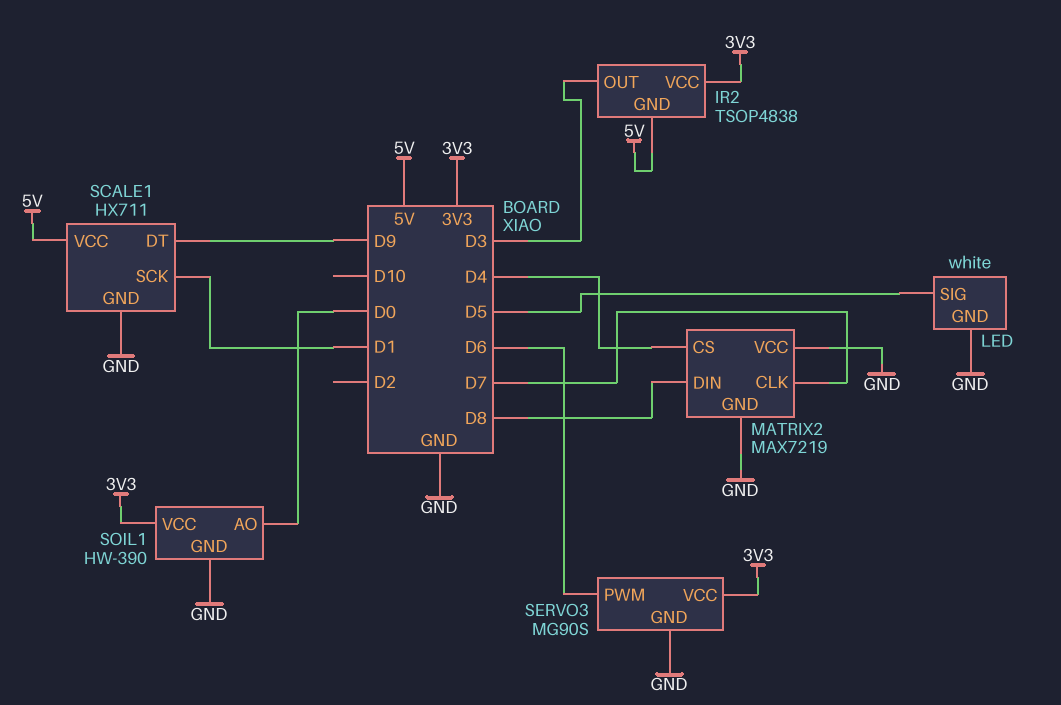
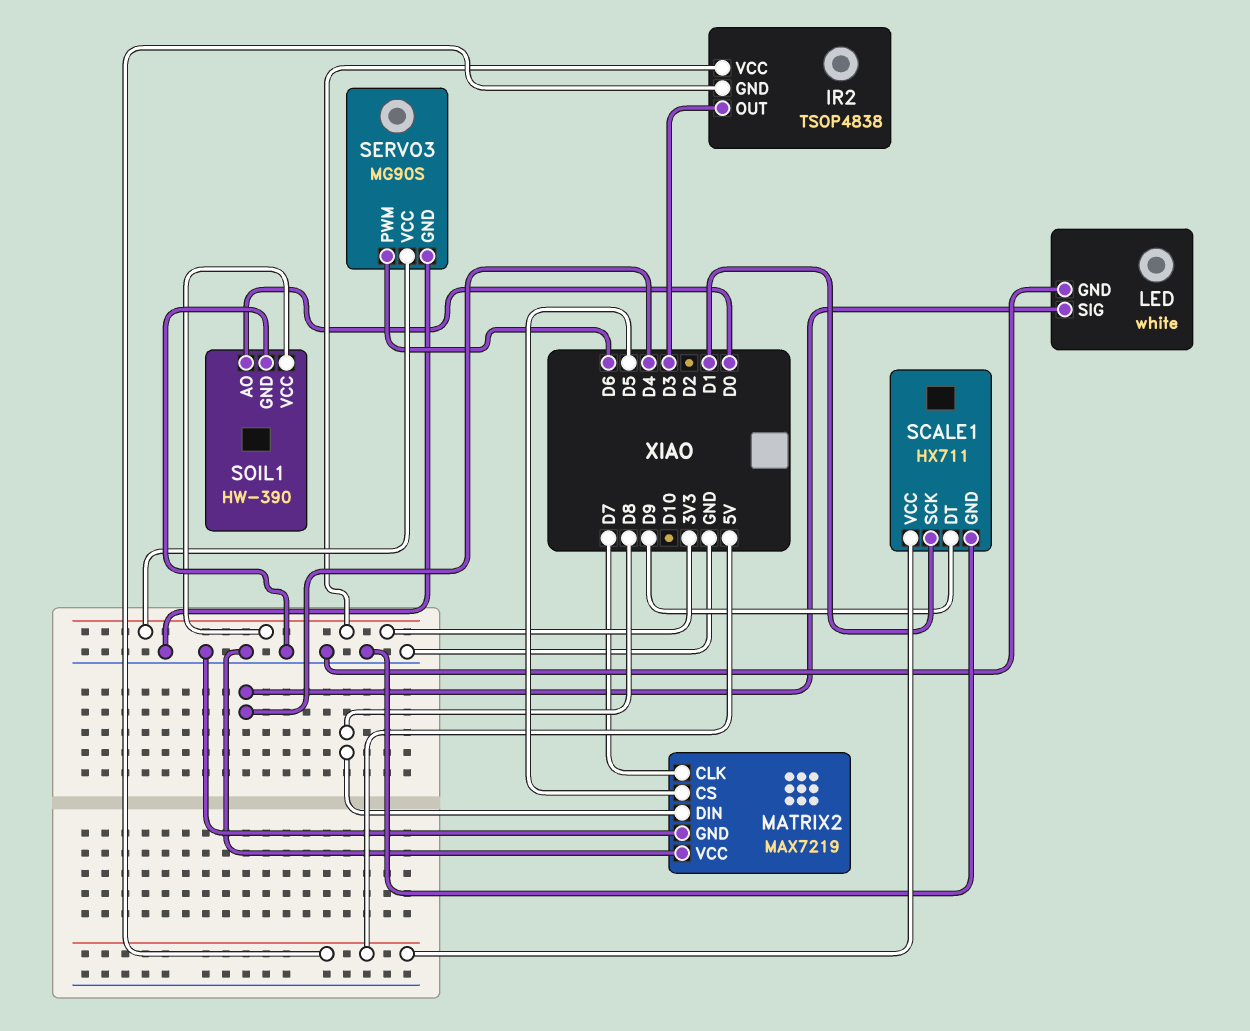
LED pin SIG: D5 -> D4
MATRIX2 pin CS: D4 -> D5

